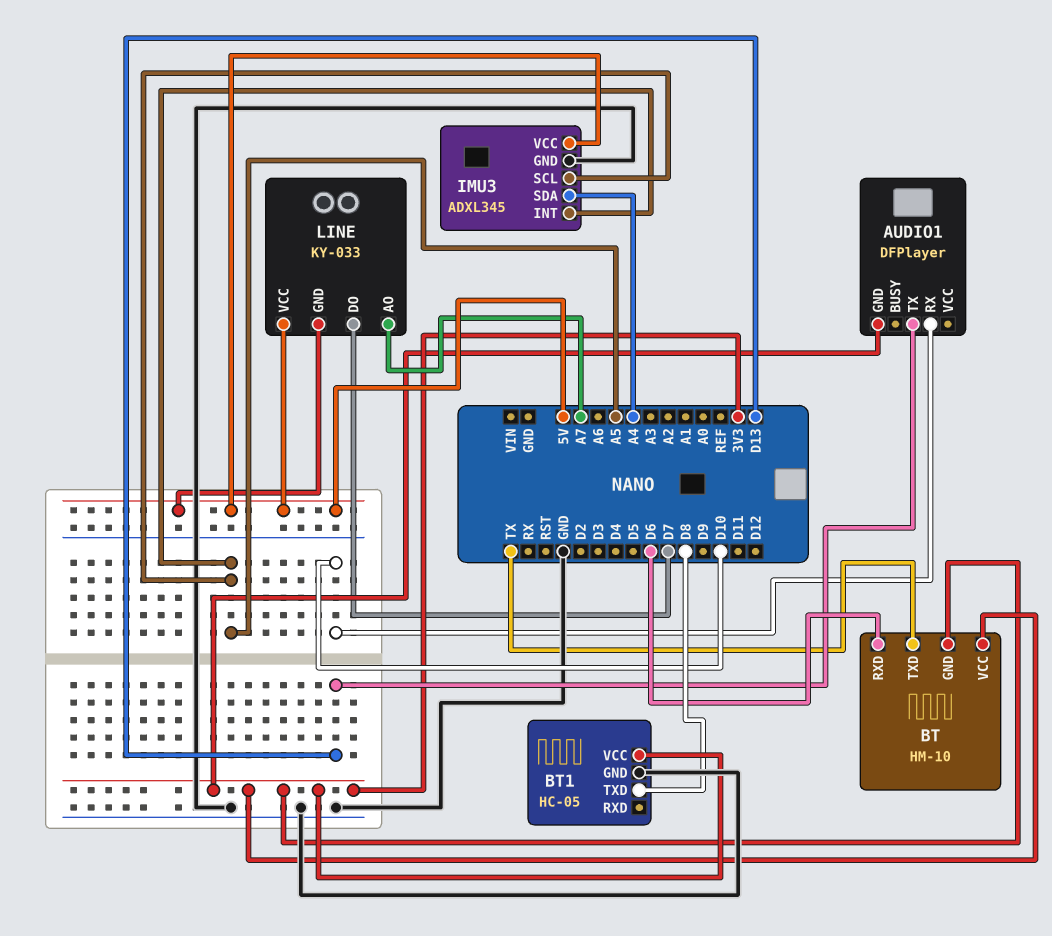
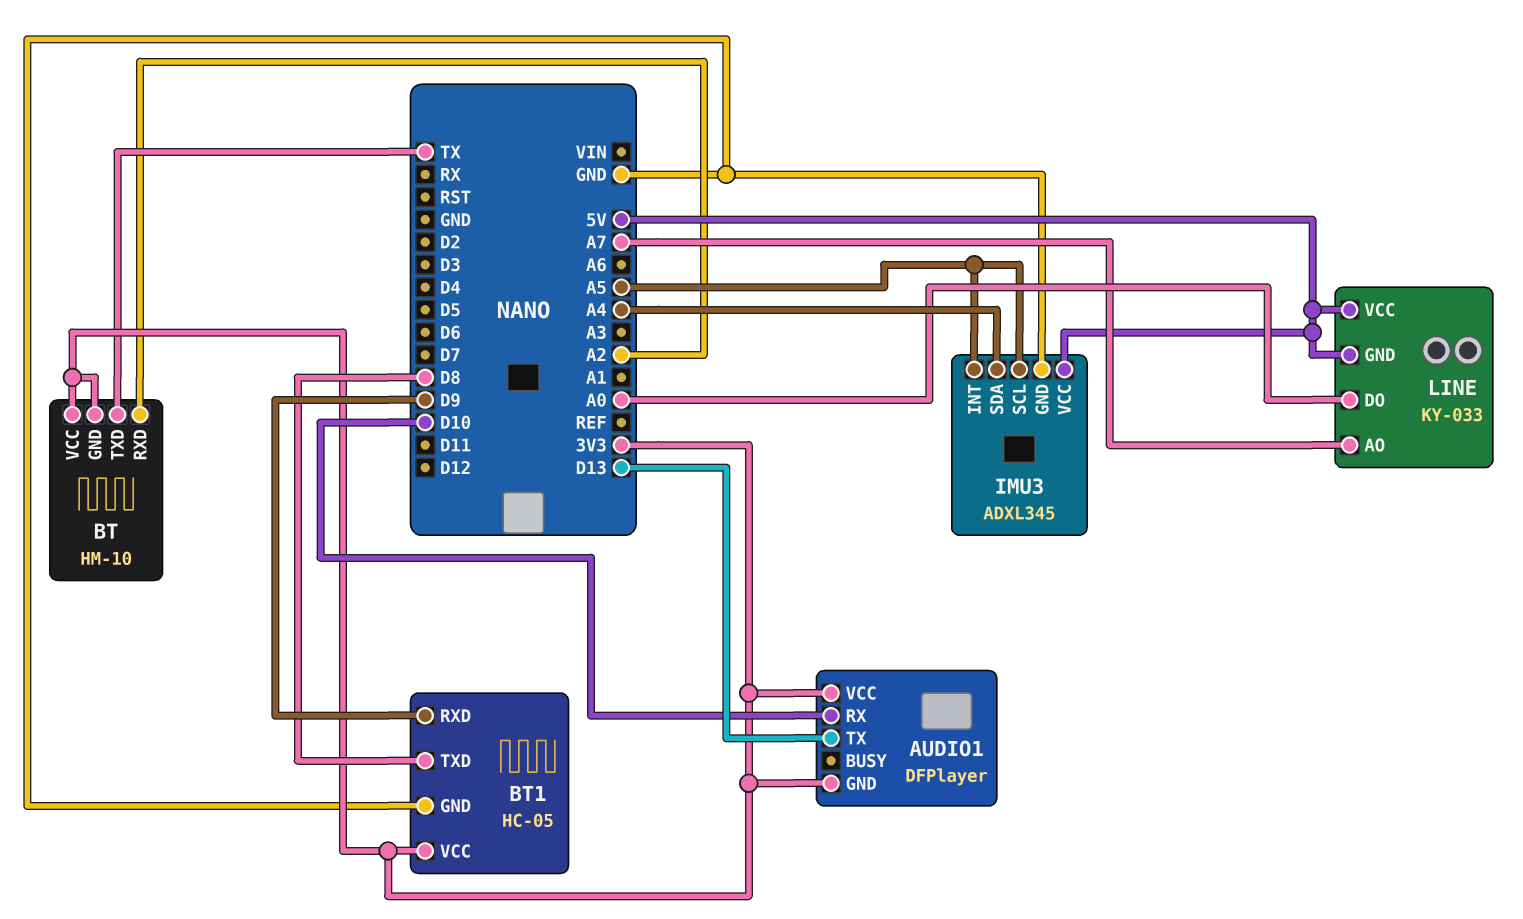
AUDIO1 pin VCC: none -> 3V3
BT pin RXD: D6 -> A2
BT1 pin RXD: none -> D9
LINE pin DO: D7 -> A0

